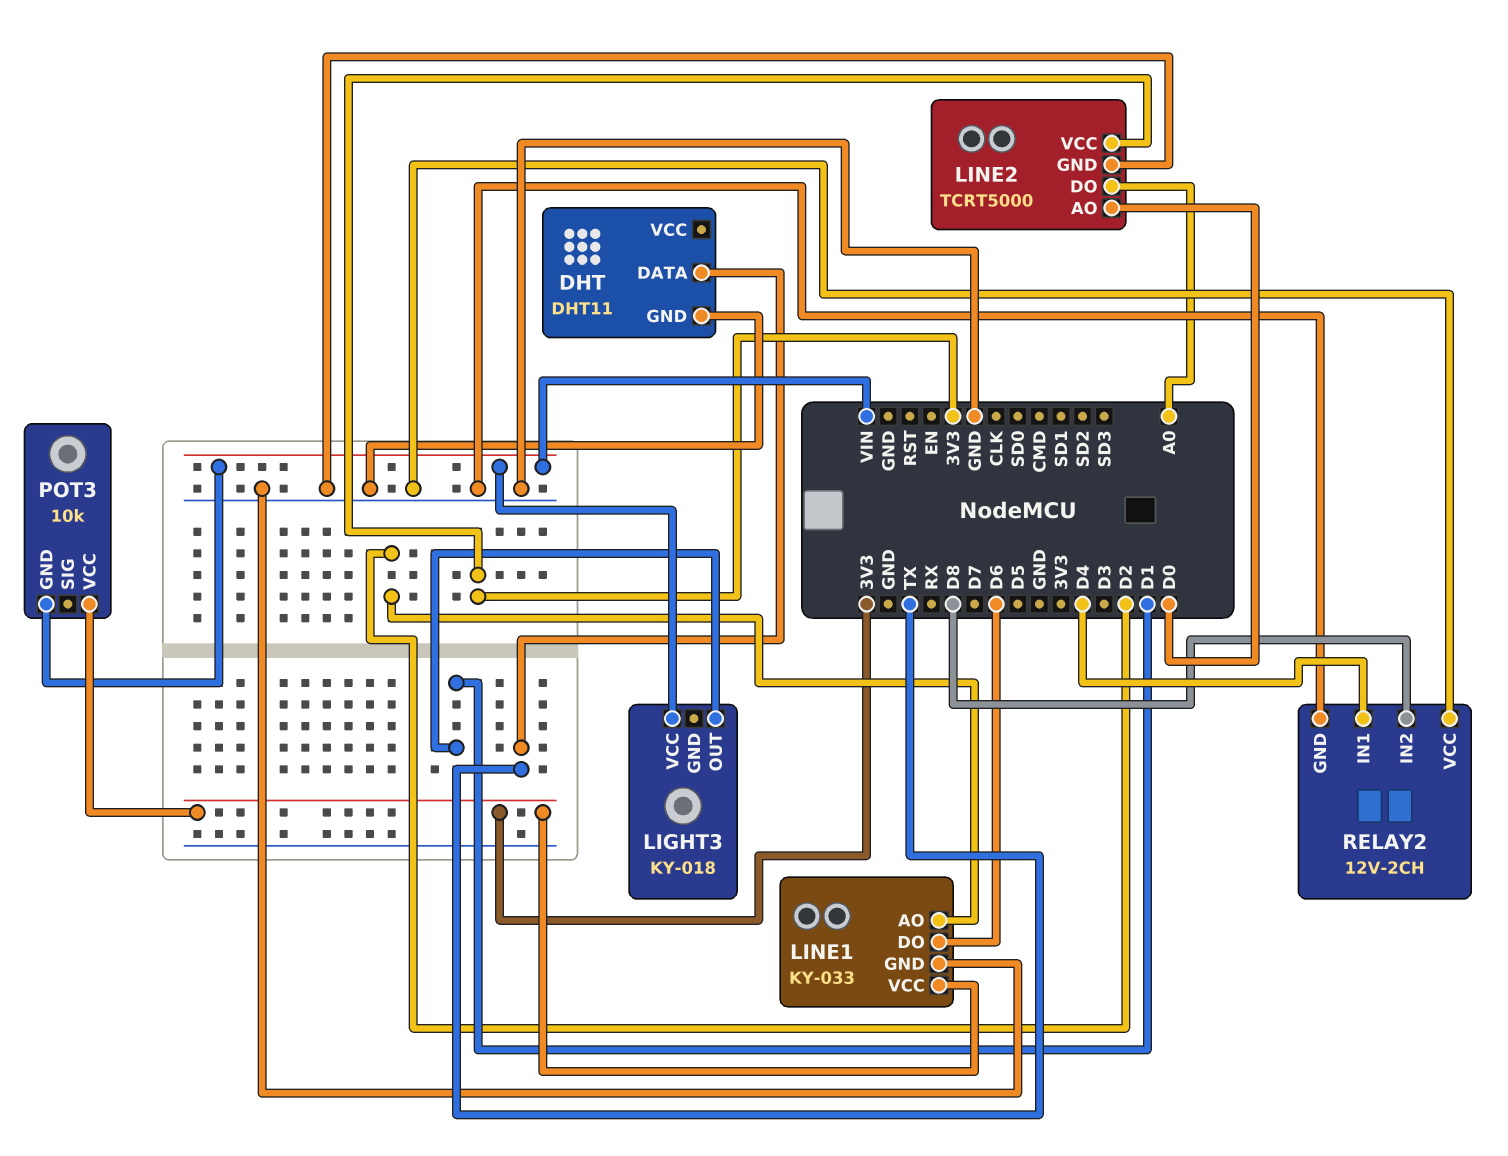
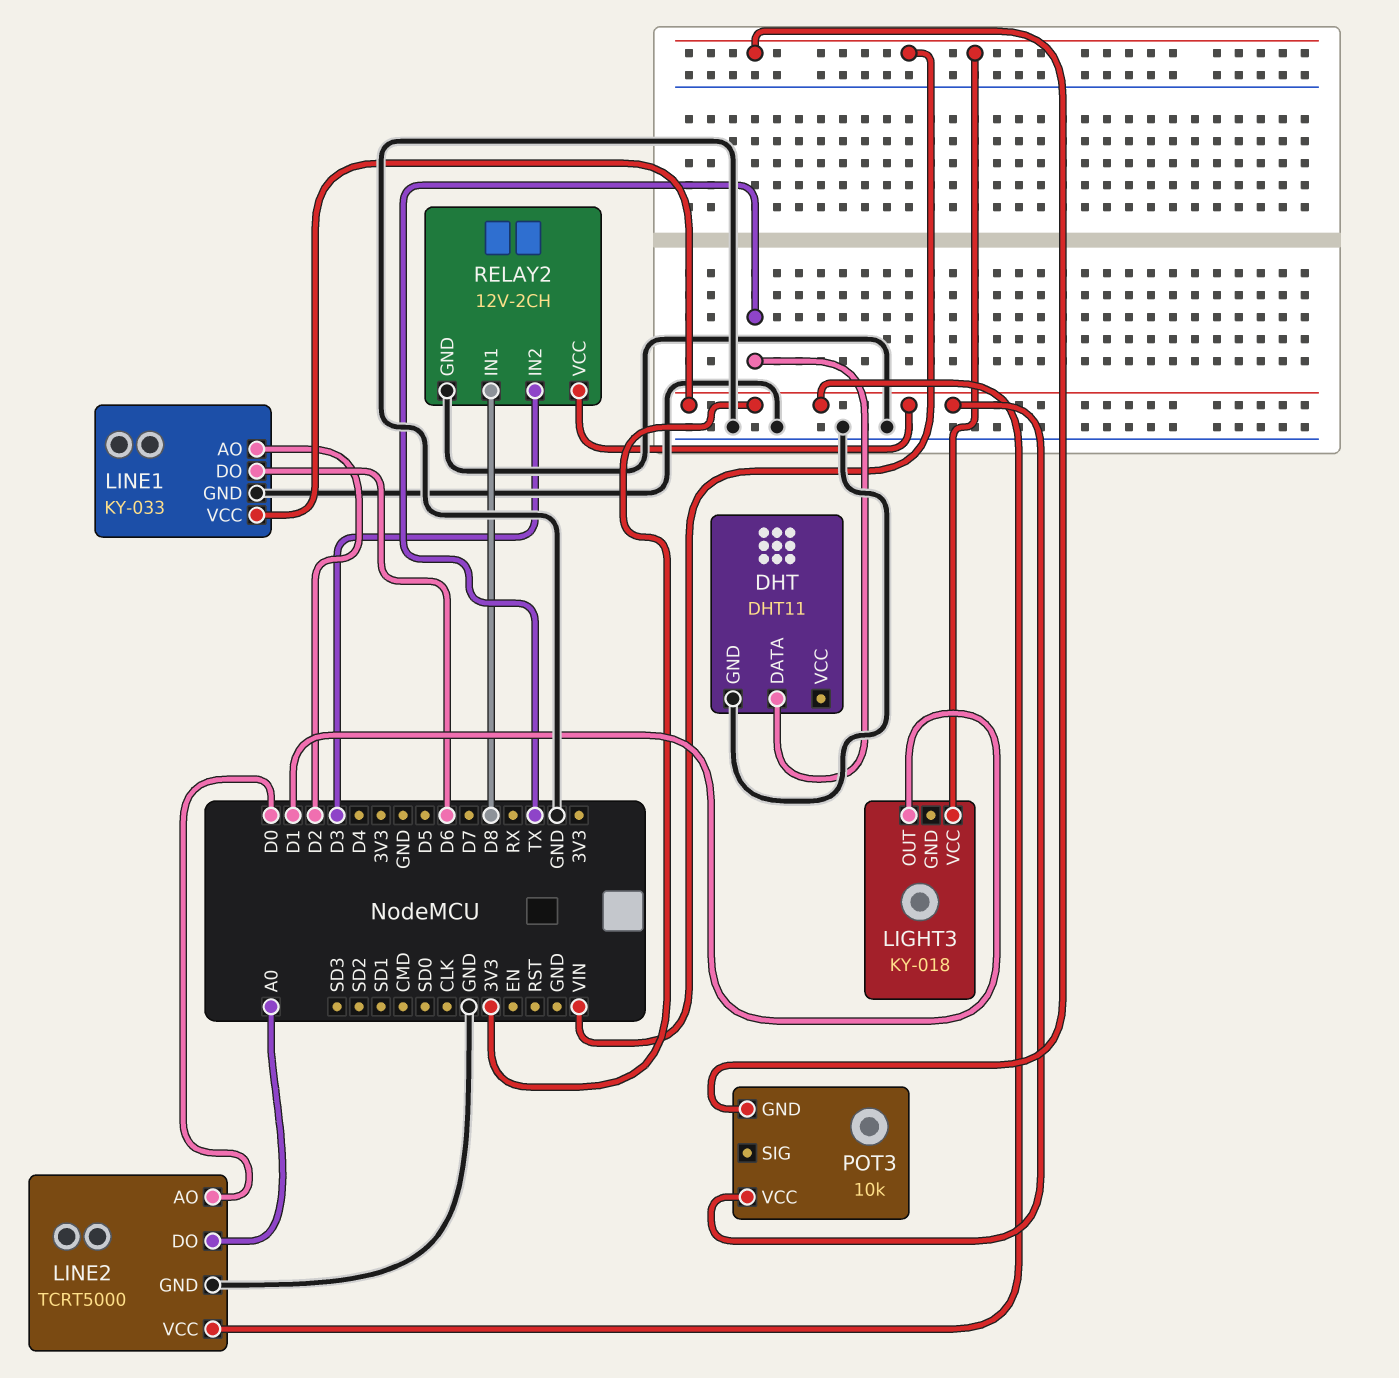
RELAY2 pin IN1: D4 -> D8
RELAY2 pin IN2: D8 -> D3
RELAY2 pin VCC: GND -> 3V3

